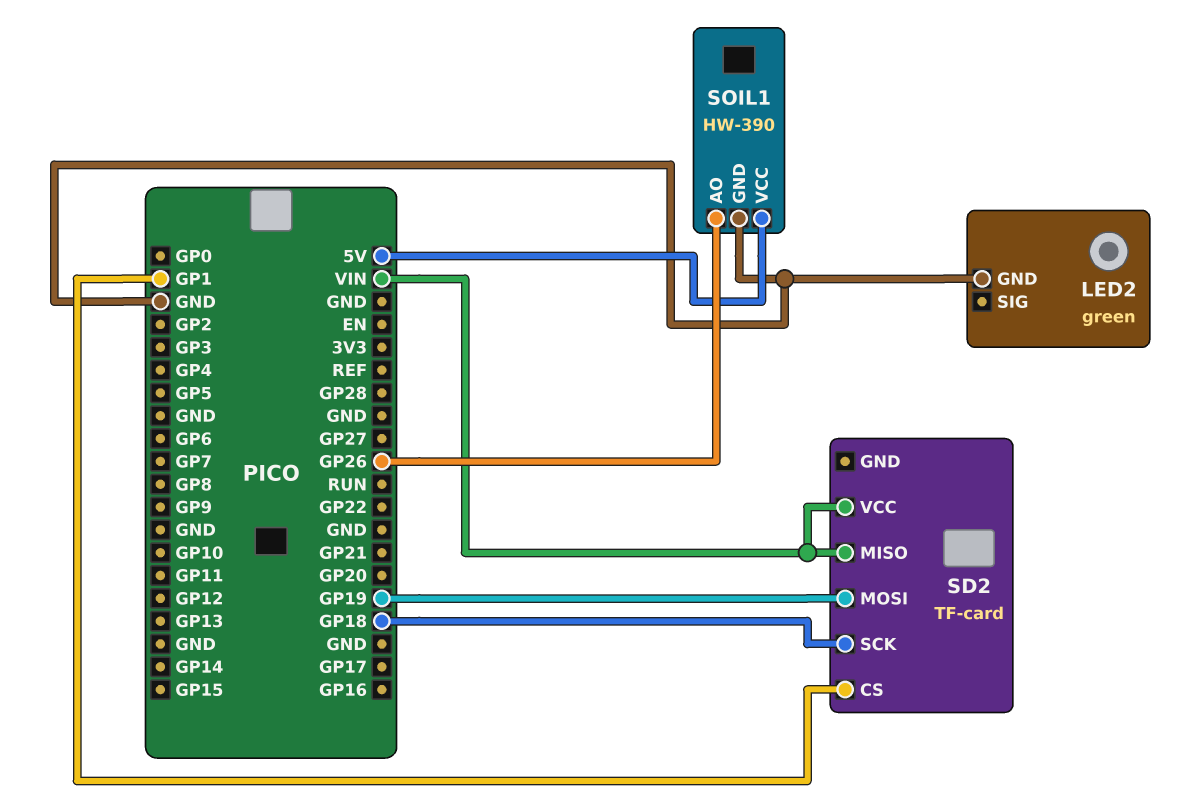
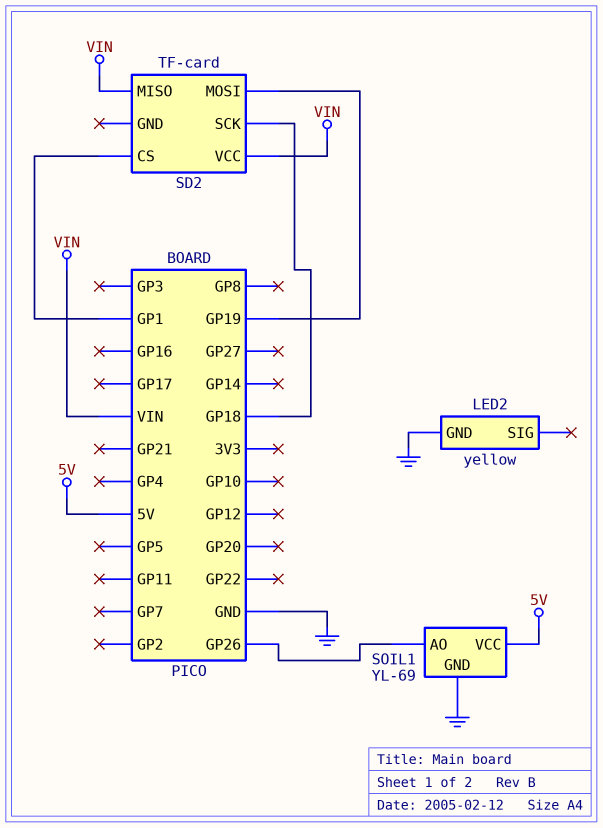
LED2: green -> yellow
SOIL1: HW-390 -> YL-69

